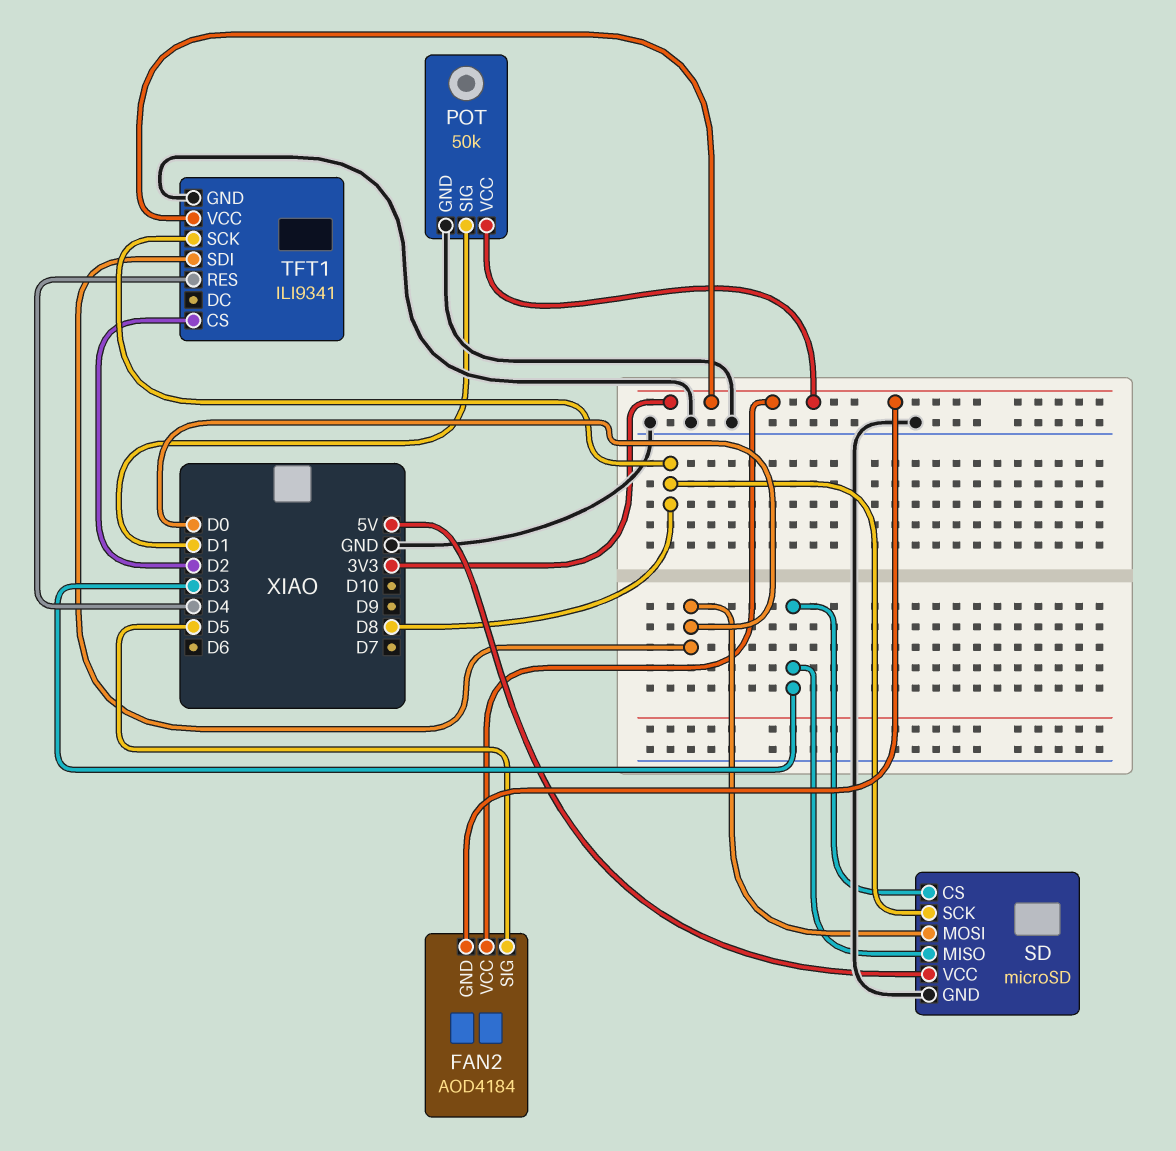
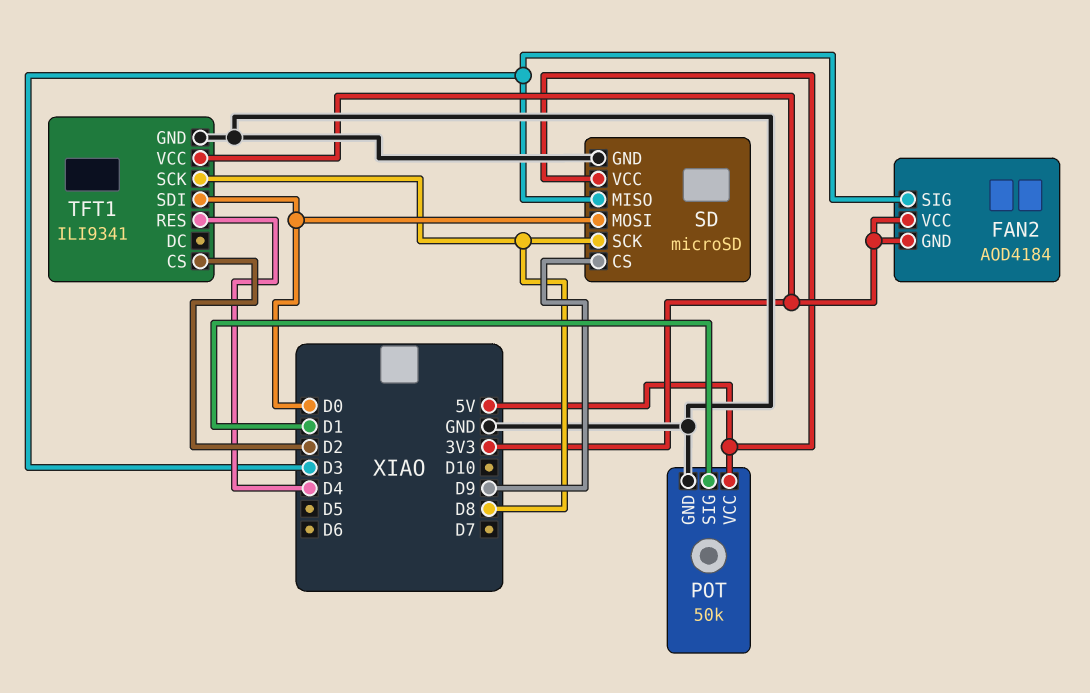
FAN2 pin SIG: D5 -> D3
POT pin VCC: 3V3 -> 5V
SD pin CS: D3 -> D9

